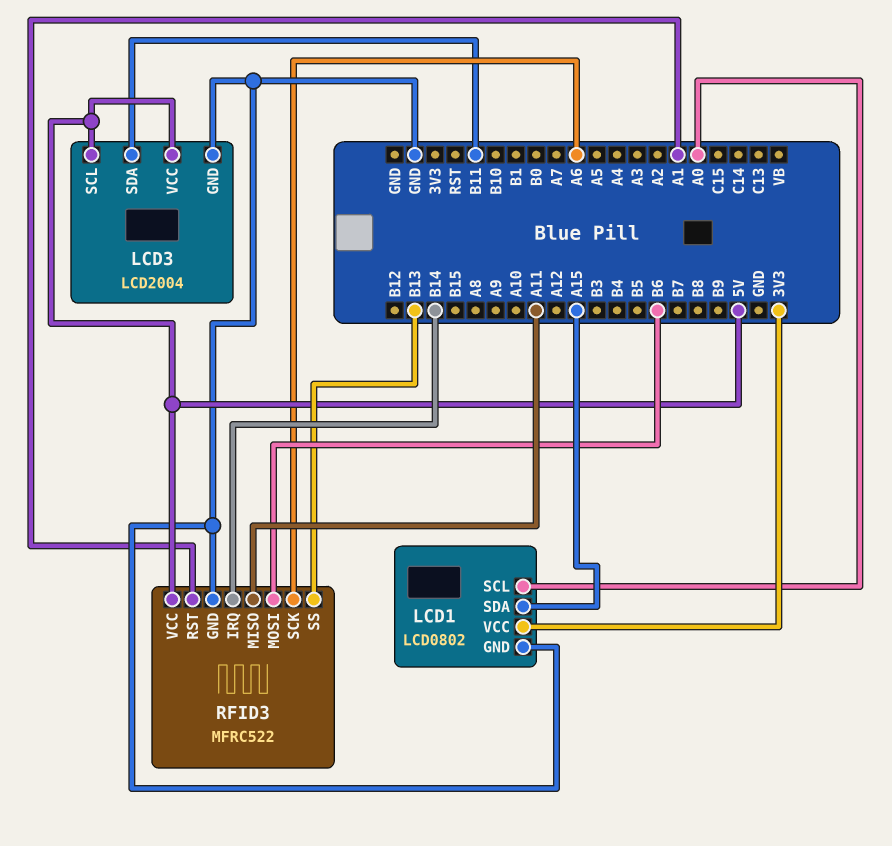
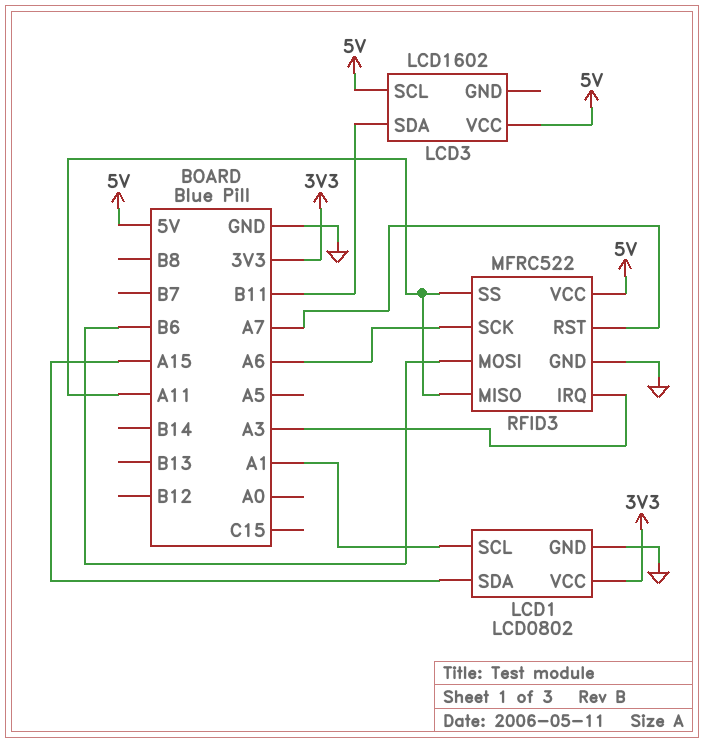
LCD1 pin SCL: A0 -> A1
LCD3: LCD2004 -> LCD1602
LCD3 pin GND: GND -> none
RFID3 pin IRQ: B14 -> A3
RFID3 pin RST: A1 -> A7
RFID3 pin SS: B13 -> A11

